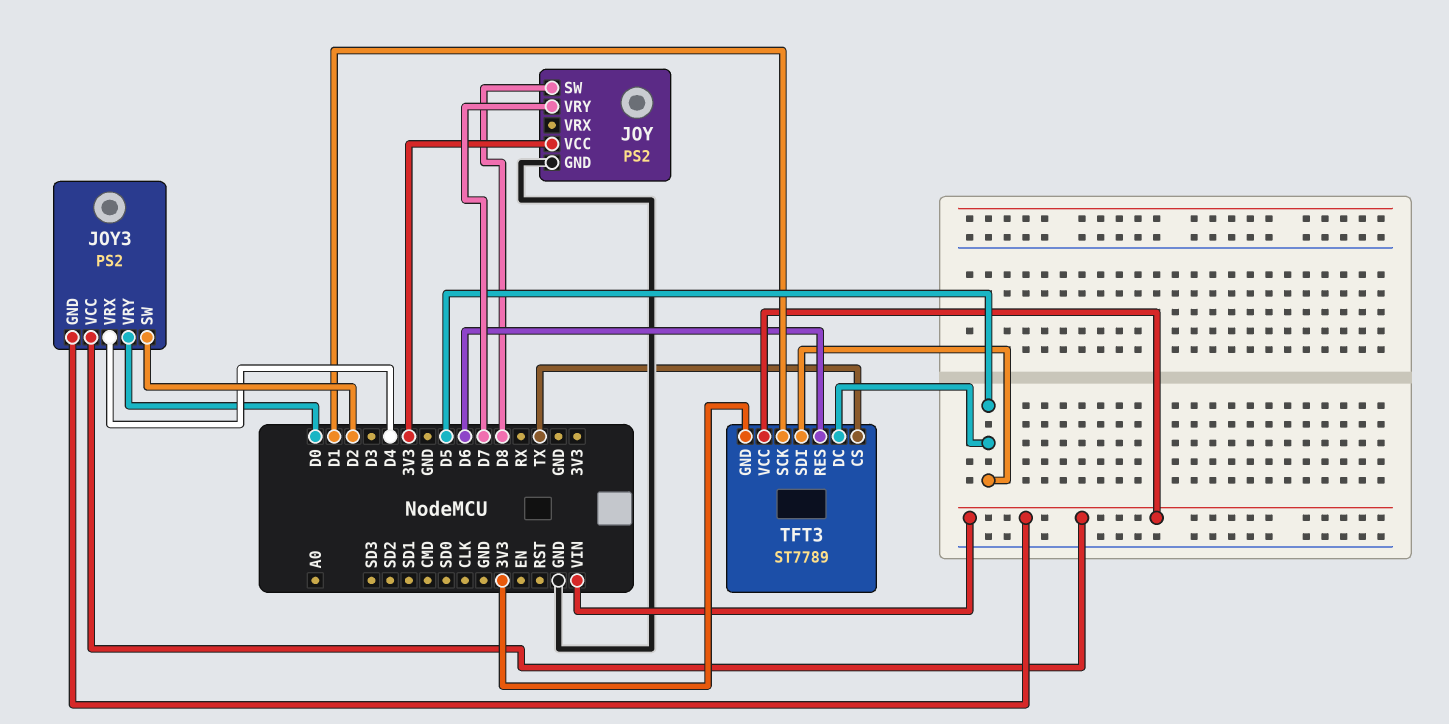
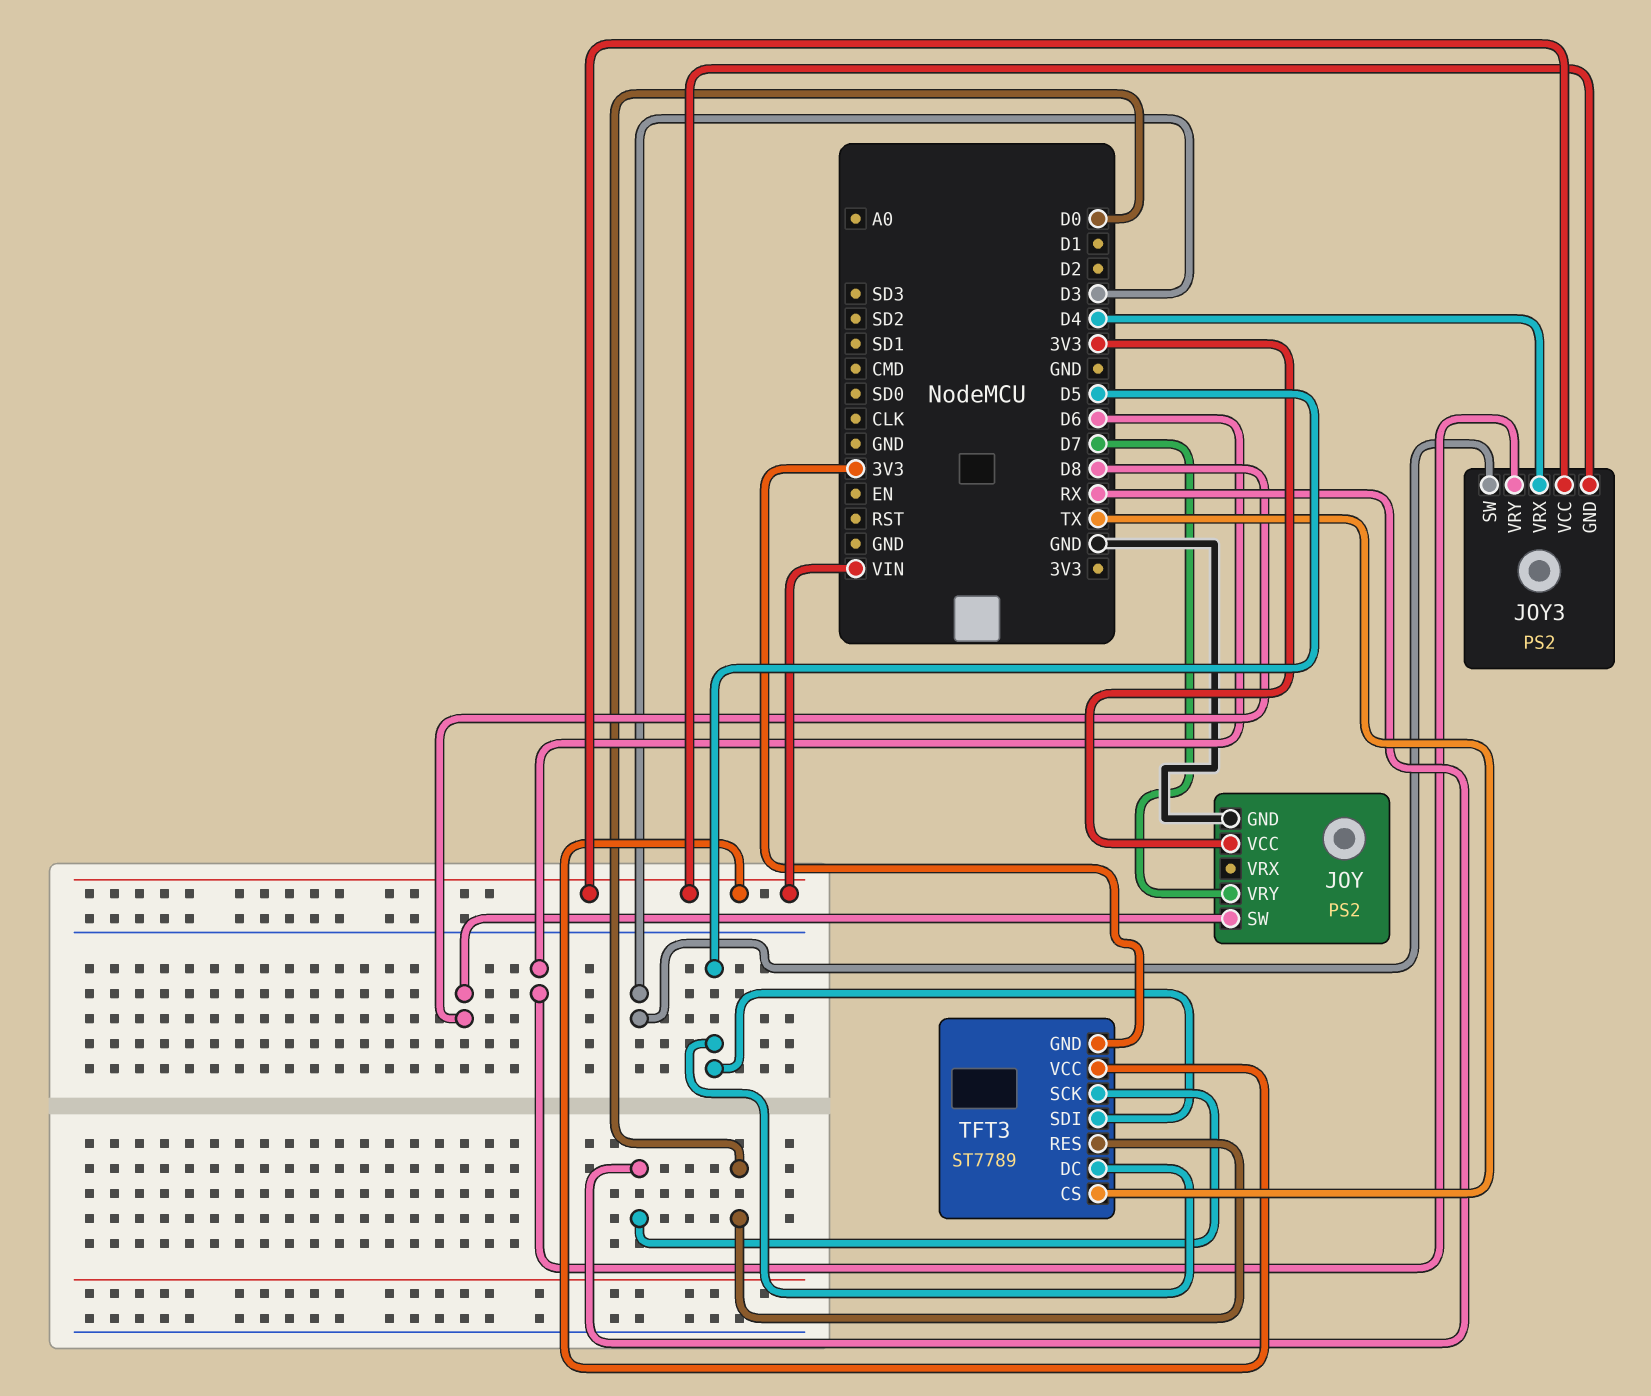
JOY3 pin SW: D2 -> D3
JOY3 pin VRY: D0 -> D6
TFT3 pin RES: D6 -> D0
TFT3 pin SCK: D1 -> RX

